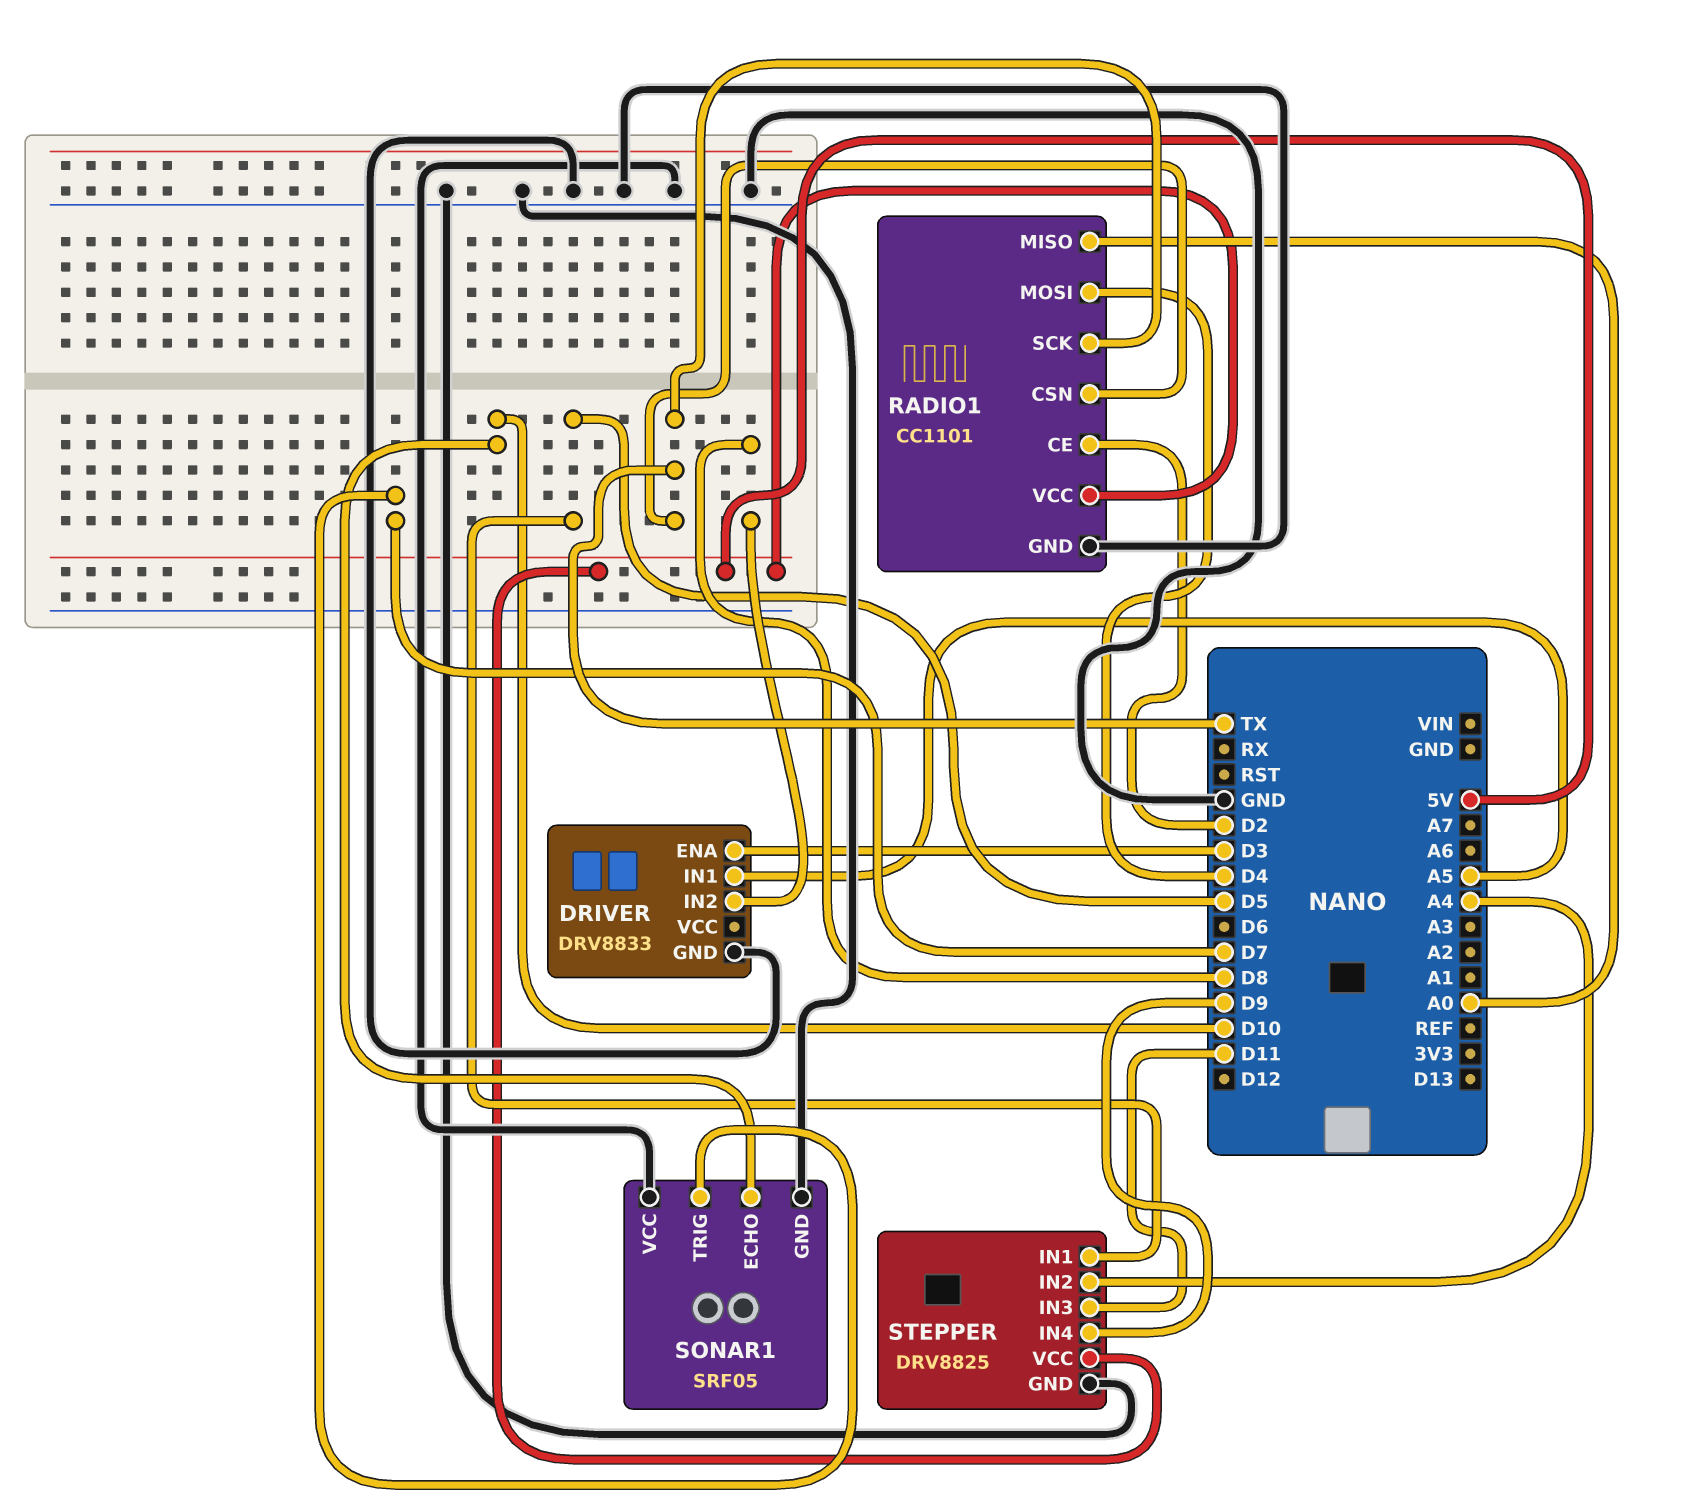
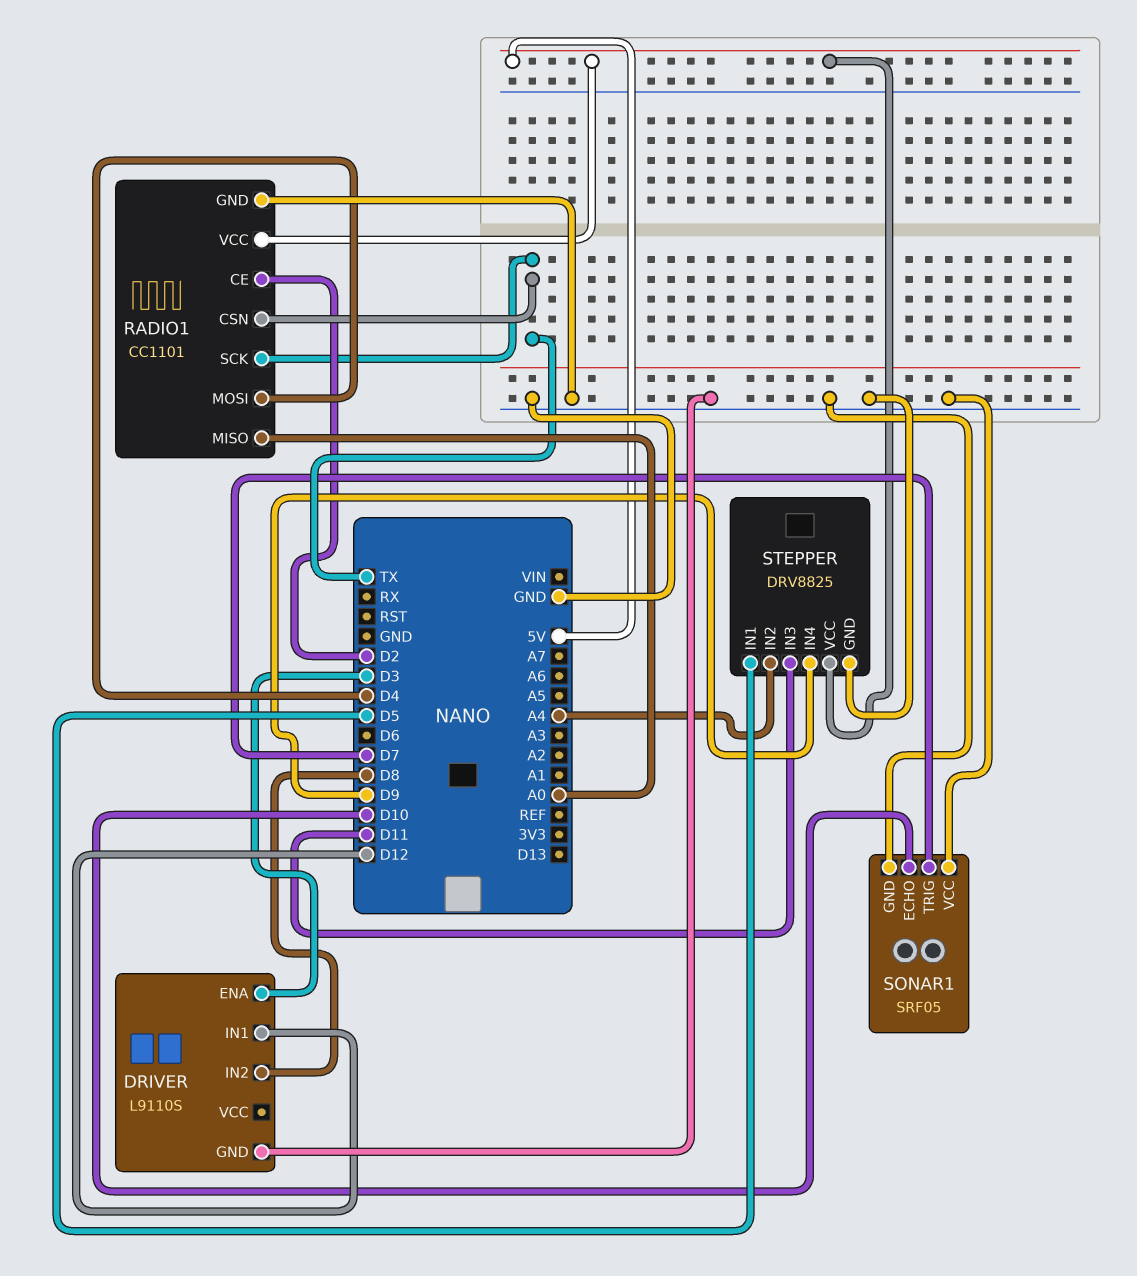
DRIVER: DRV8833 -> L9110S
DRIVER pin IN1: A5 -> D12

